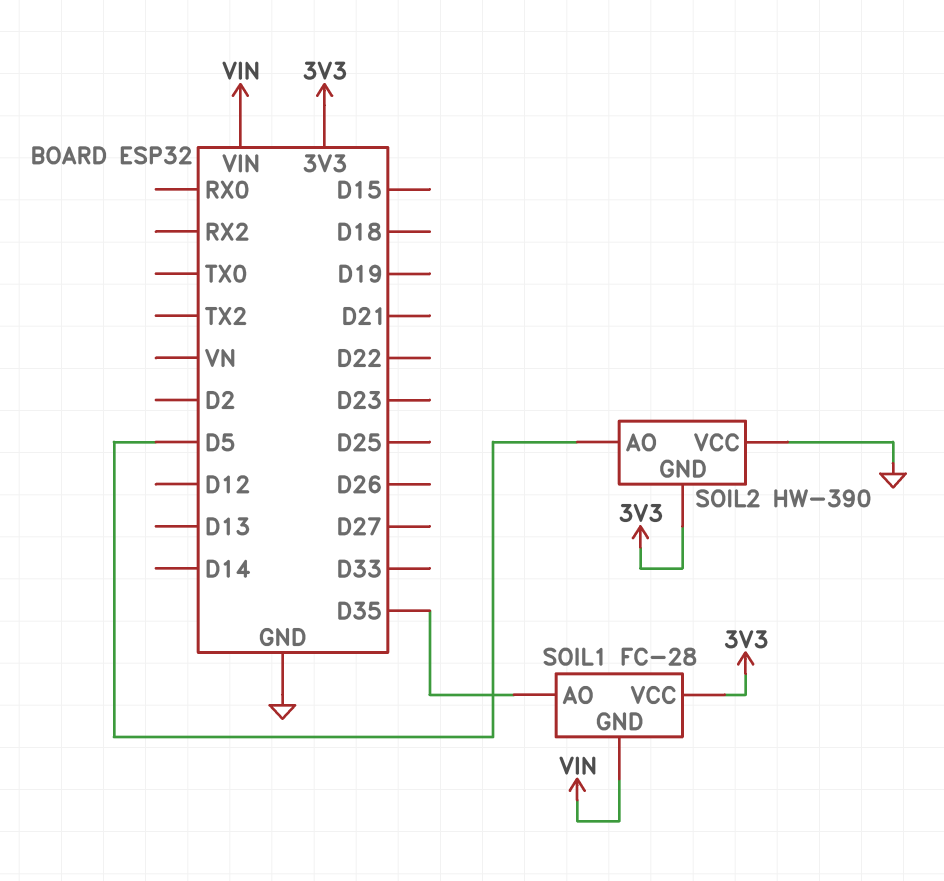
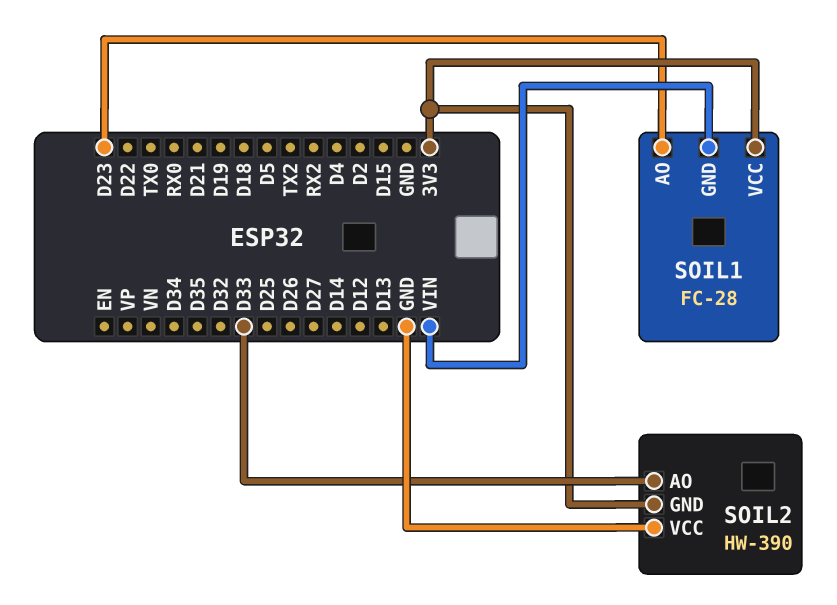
SOIL1 pin AO: D35 -> D23
SOIL2 pin AO: D5 -> D33

